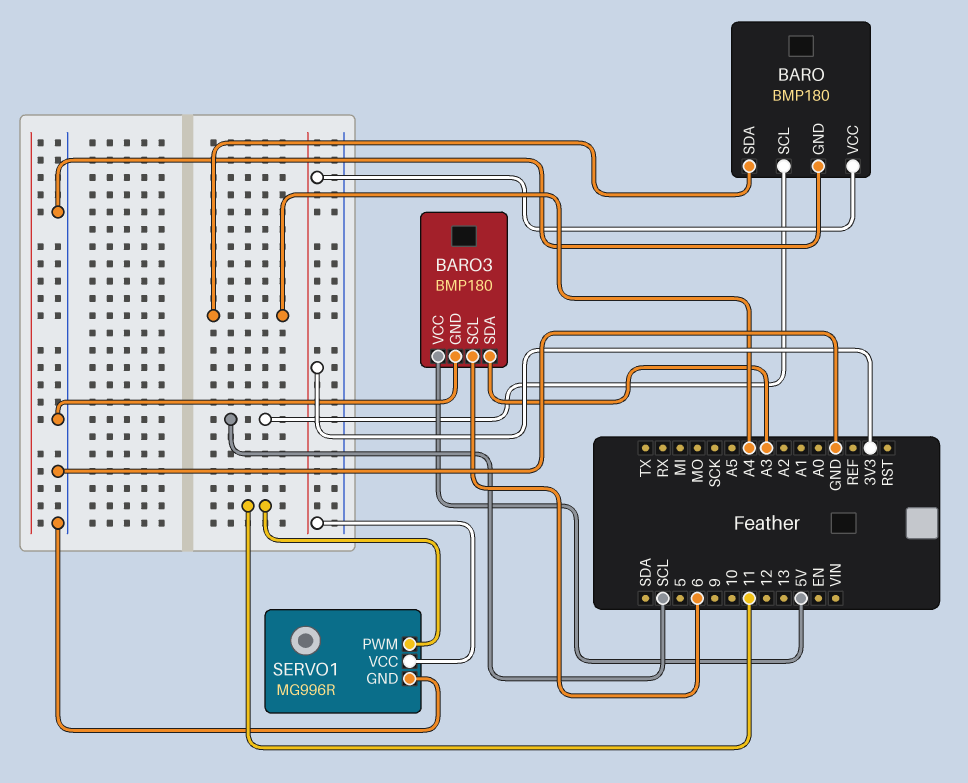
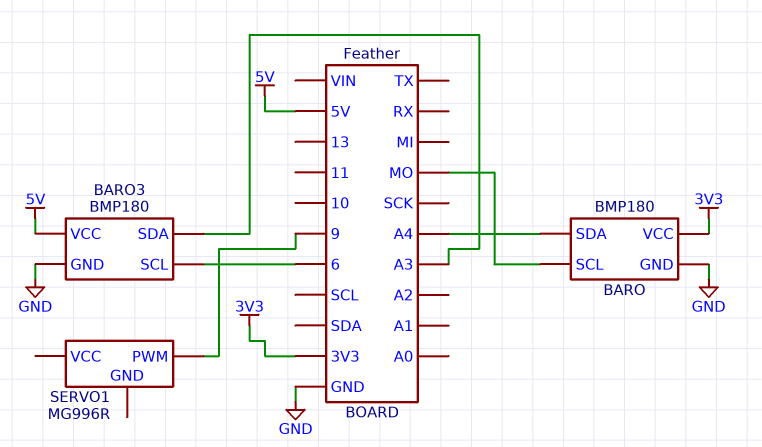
BARO pin SCL: SCL -> MO
SERVO1 pin GND: GND -> none
SERVO1 pin PWM: 11 -> 9
SERVO1 pin VCC: 3V3 -> none

